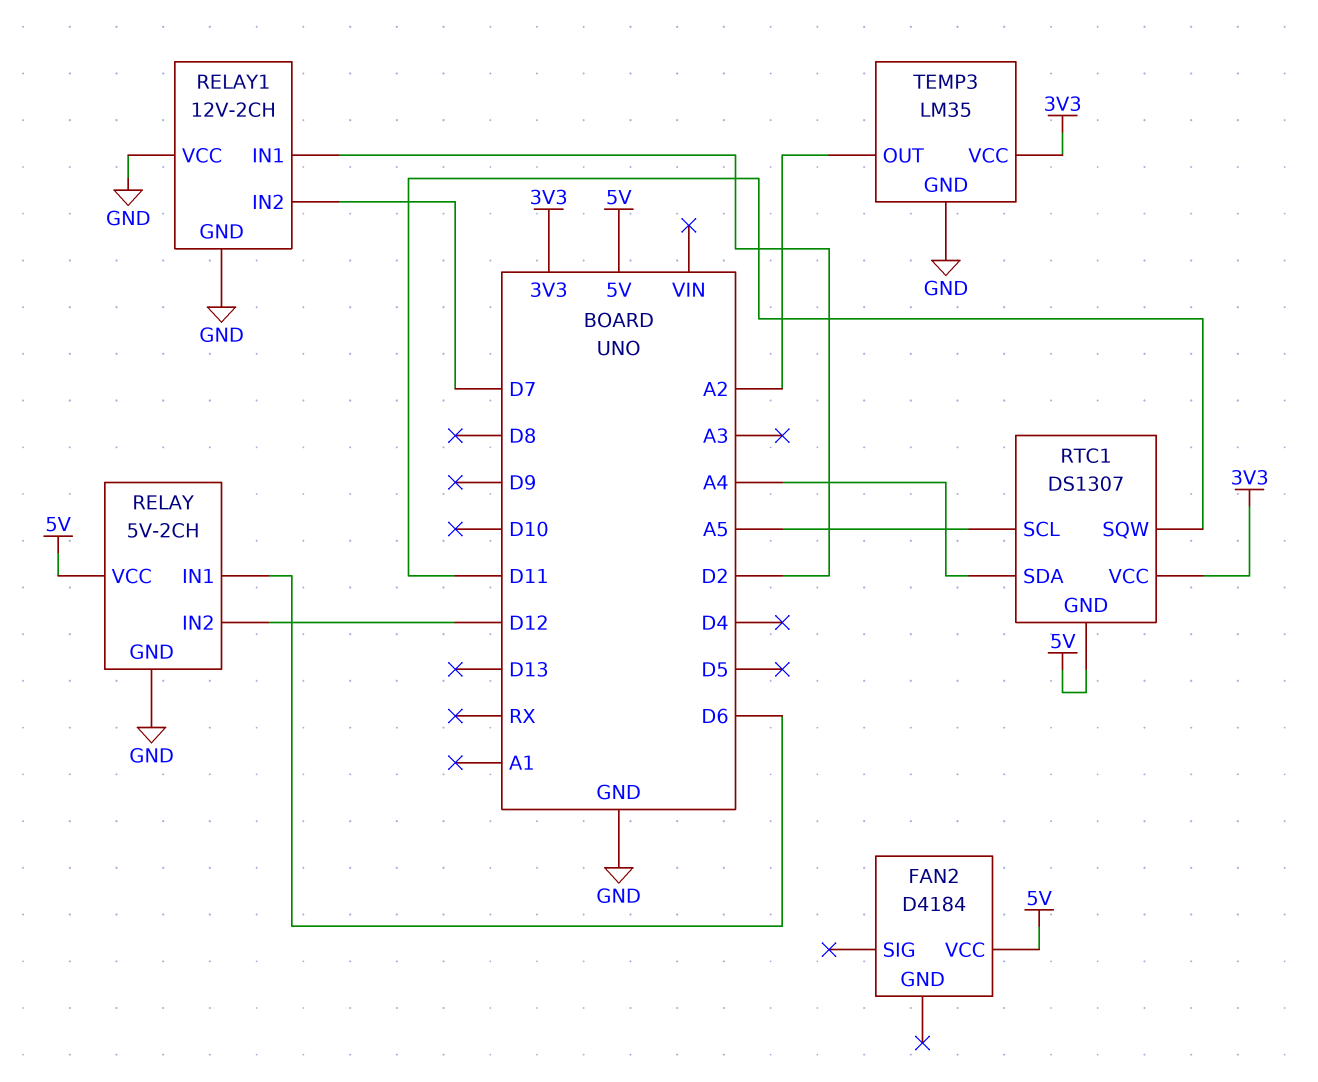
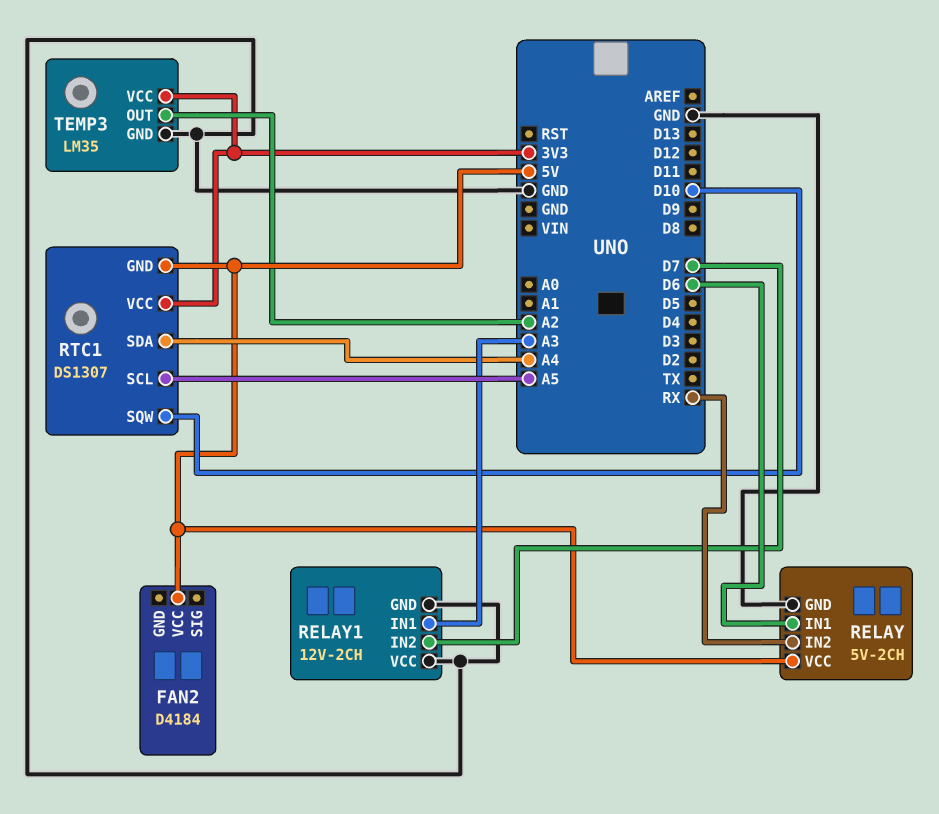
RELAY pin IN2: D12 -> RX
RELAY1 pin IN1: D2 -> A3
RTC1 pin SQW: D11 -> D10

